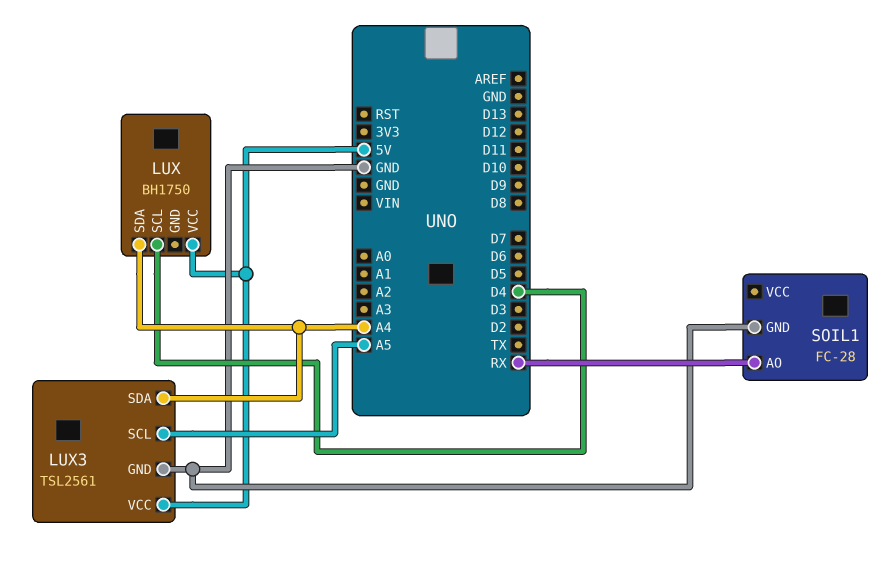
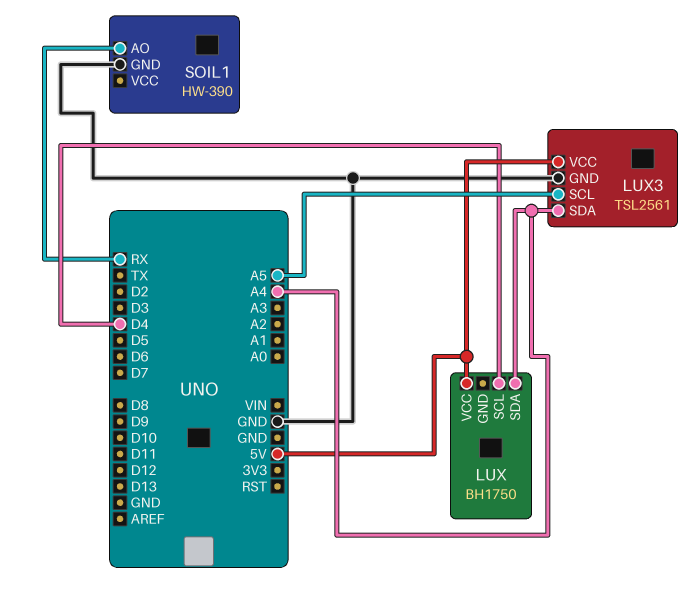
SOIL1: FC-28 -> HW-390

